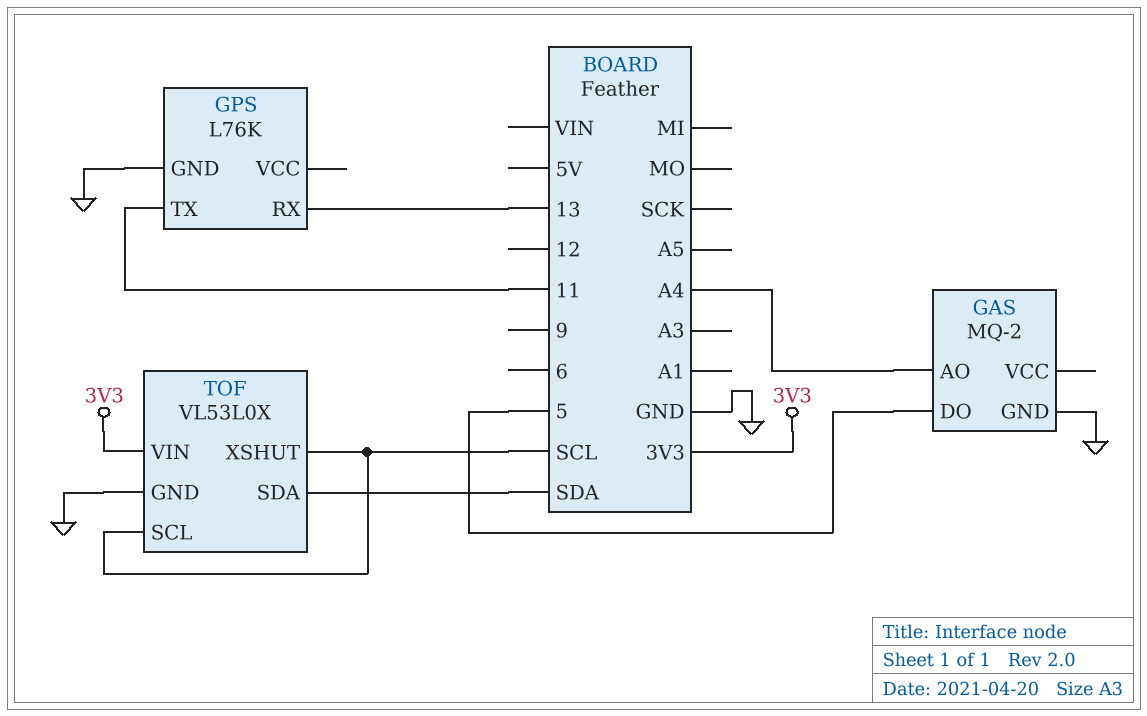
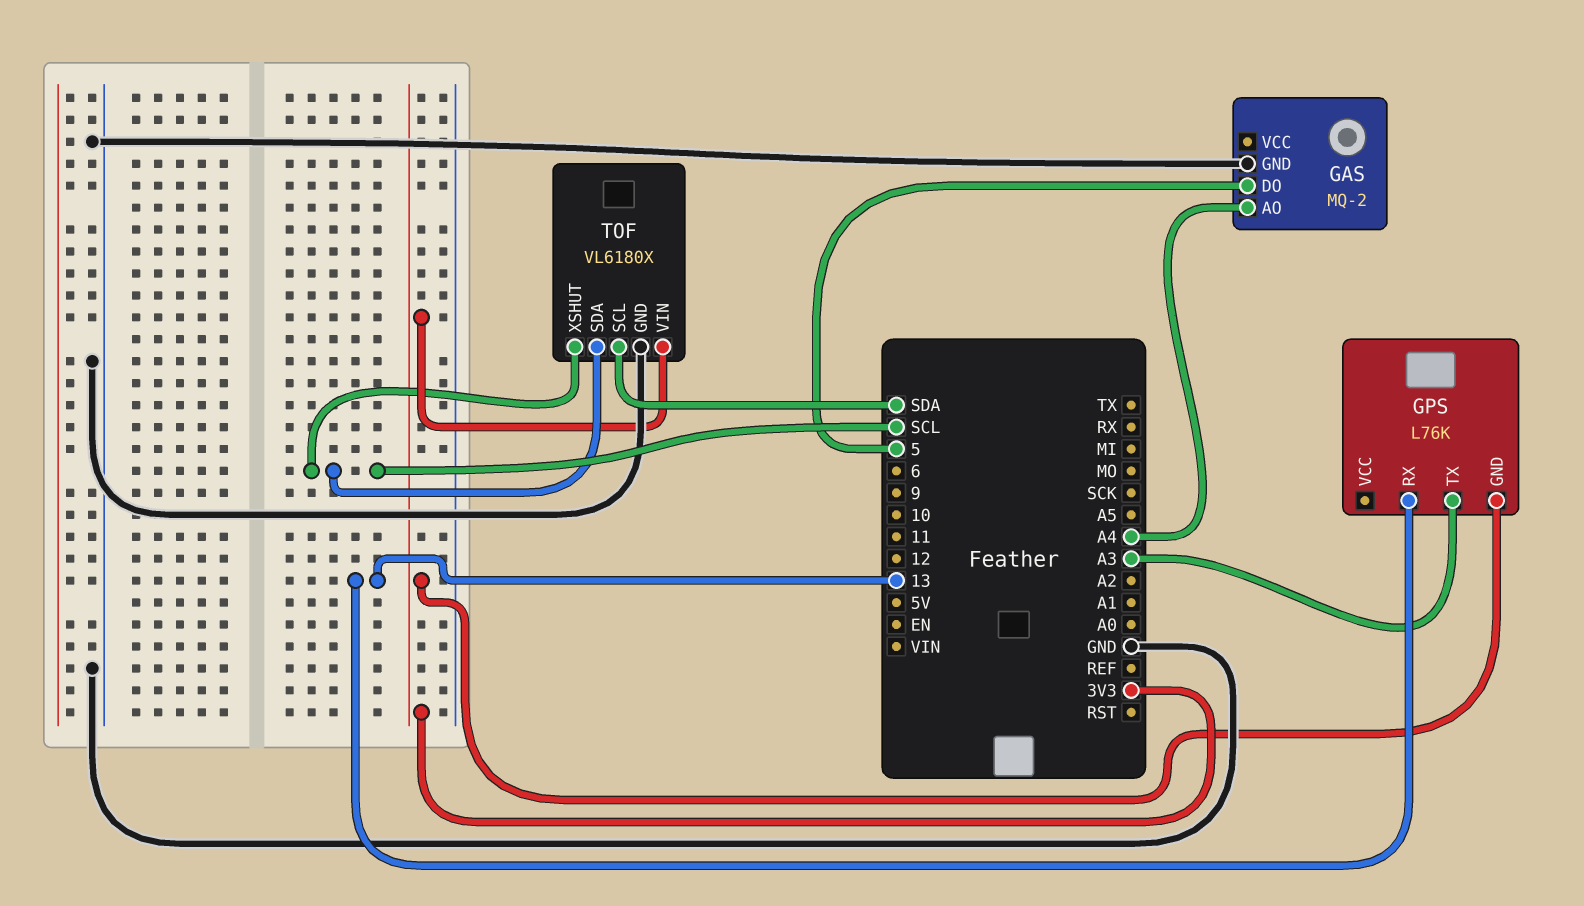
GPS pin GND: GND -> 3V3
GPS pin TX: 11 -> A3
TOF: VL53L0X -> VL6180X
TOF pin SCL: SCL -> SDA
TOF pin SDA: SDA -> SCL

